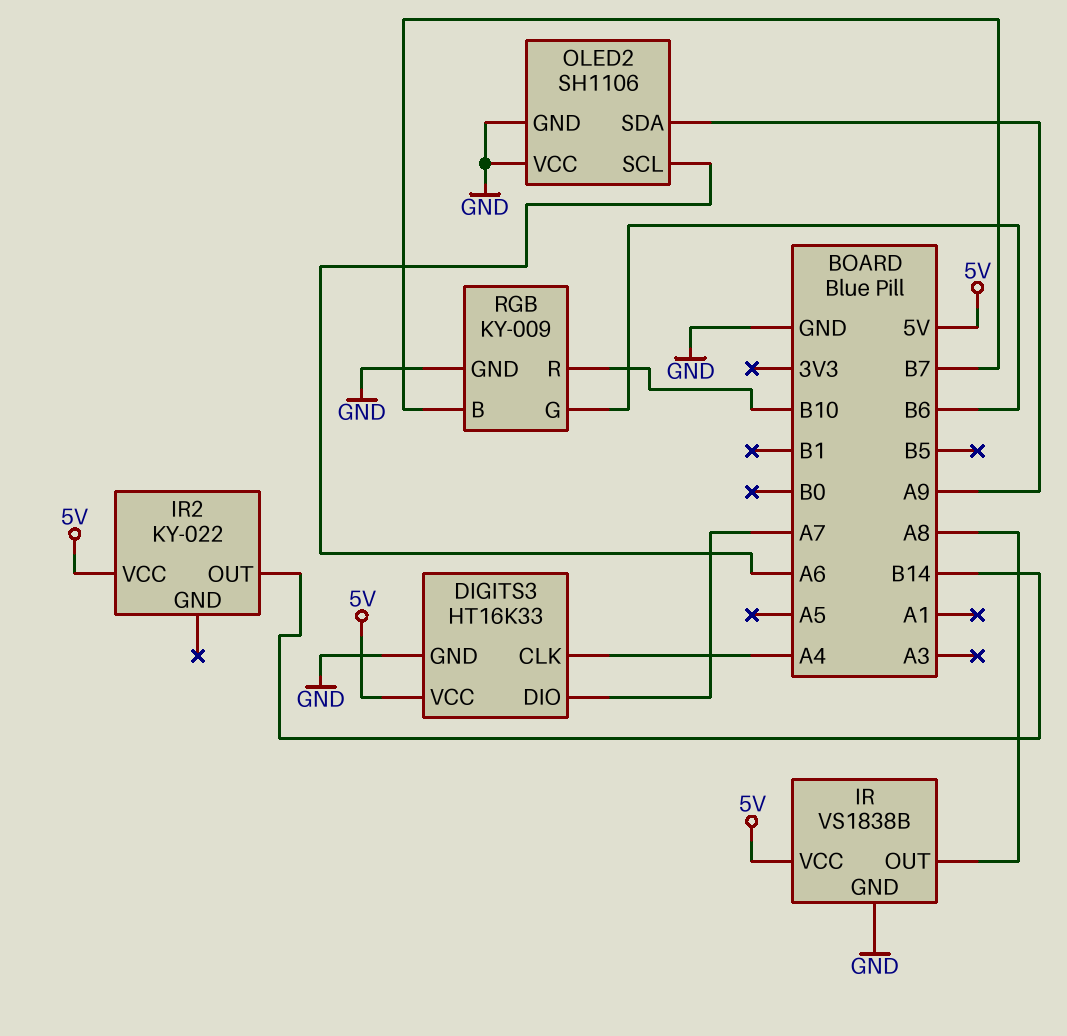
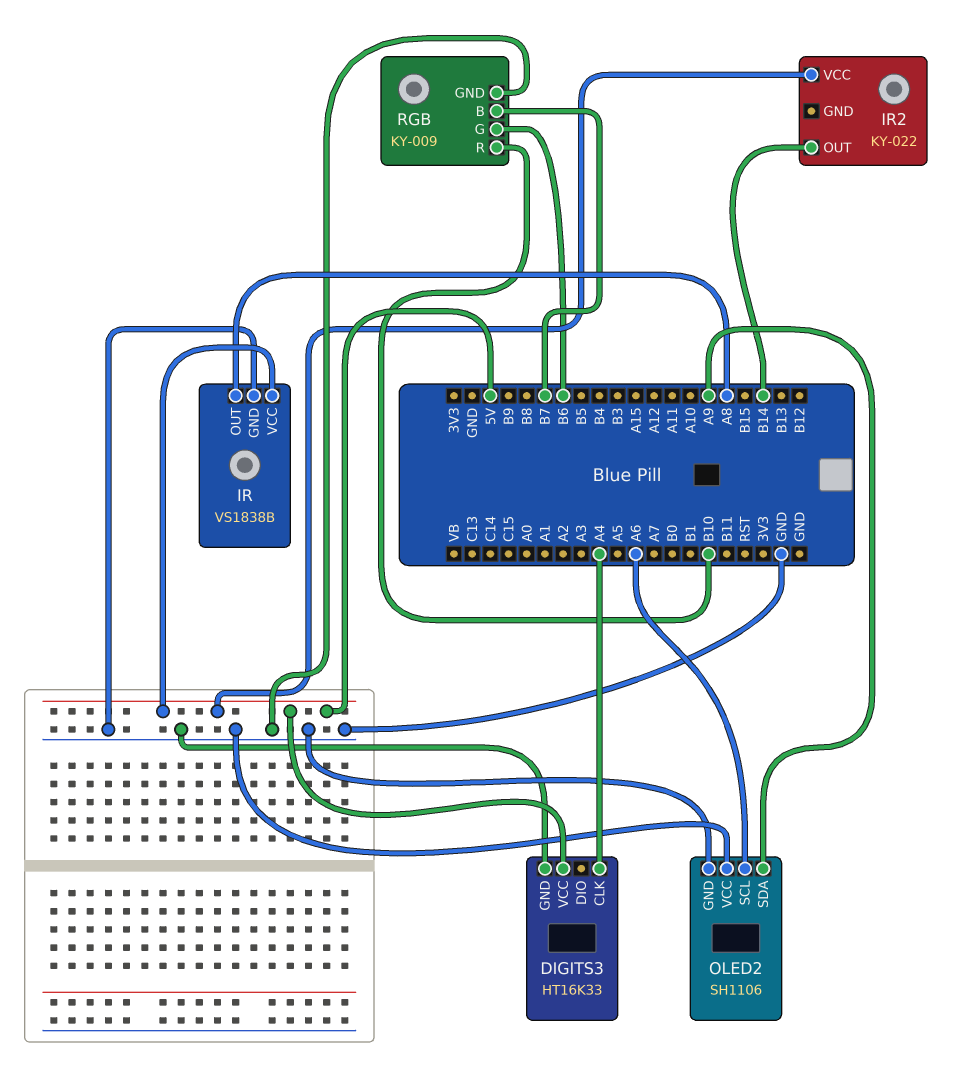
DIGITS3 pin DIO: A7 -> none

